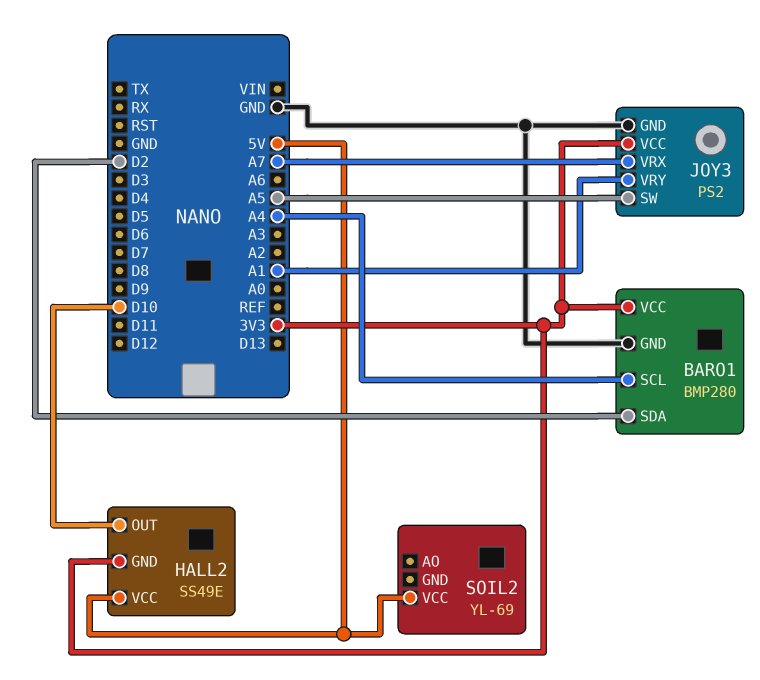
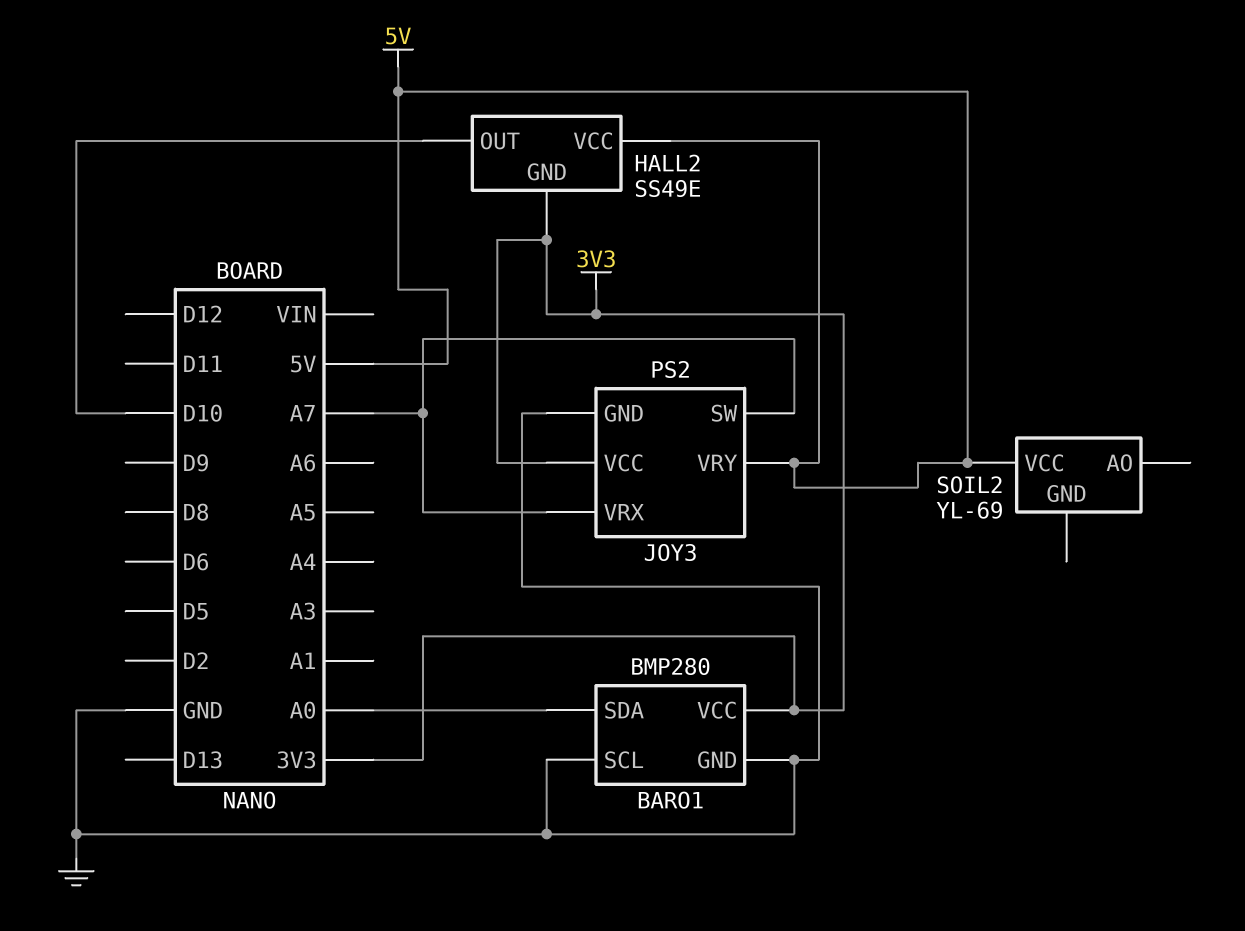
BARO1 pin SCL: A4 -> GND
BARO1 pin SDA: D2 -> A0
JOY3 pin SW: A5 -> A7
JOY3 pin VRY: A1 -> 5V

